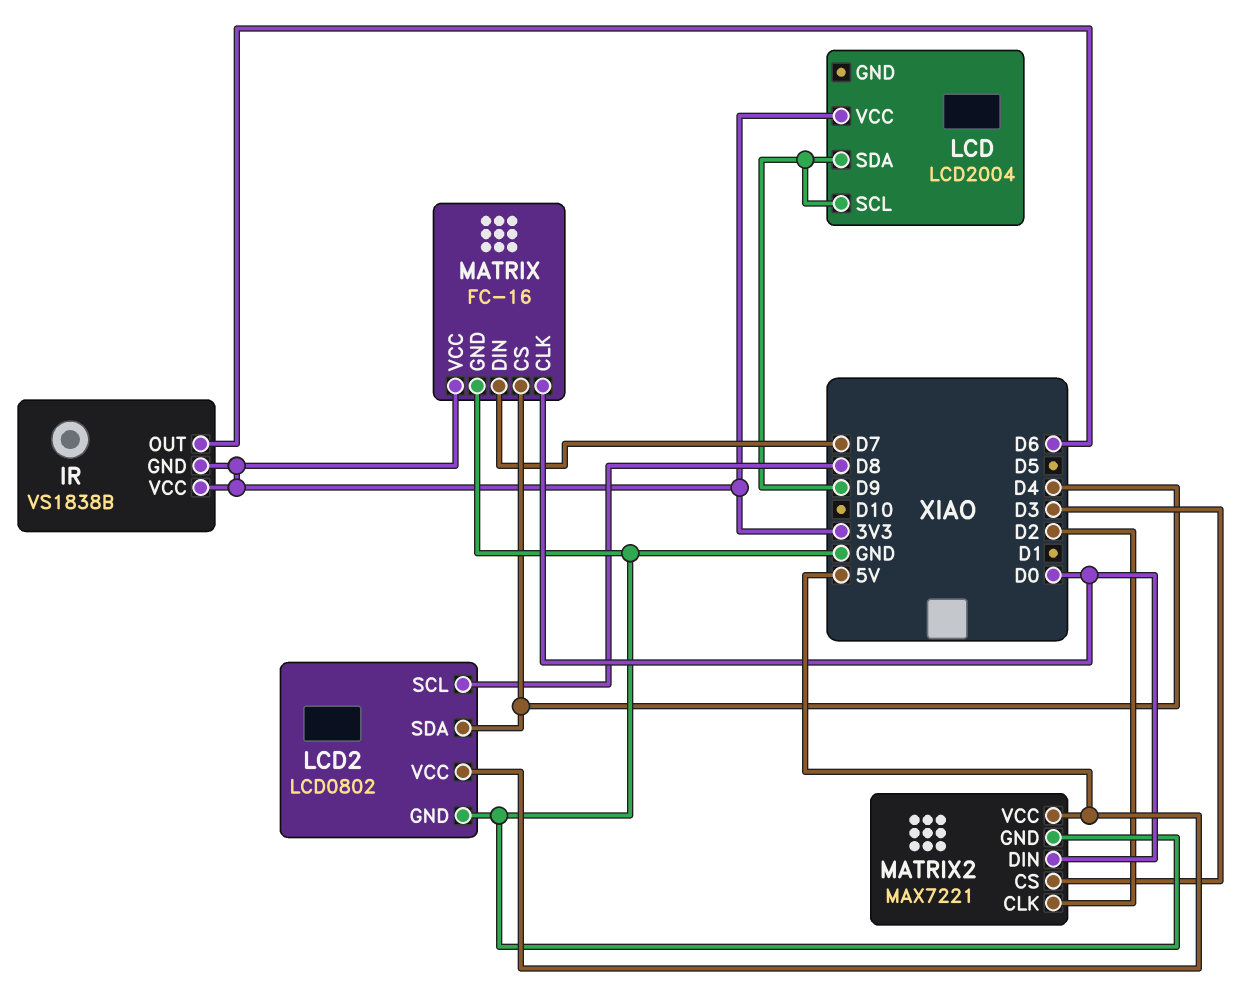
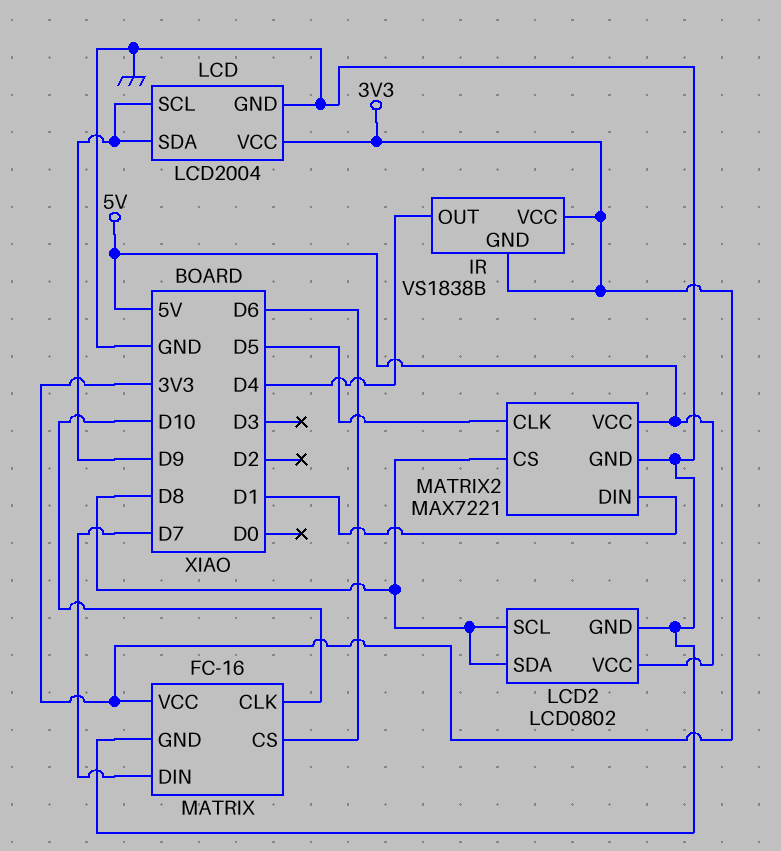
IR pin OUT: D6 -> D4
LCD pin GND: none -> GND
LCD2 pin SDA: D4 -> D8
MATRIX pin CLK: D0 -> D10
MATRIX pin CS: D4 -> D6
MATRIX2 pin CLK: D2 -> D5
MATRIX2 pin CS: D3 -> D8
MATRIX2 pin DIN: D0 -> D1

